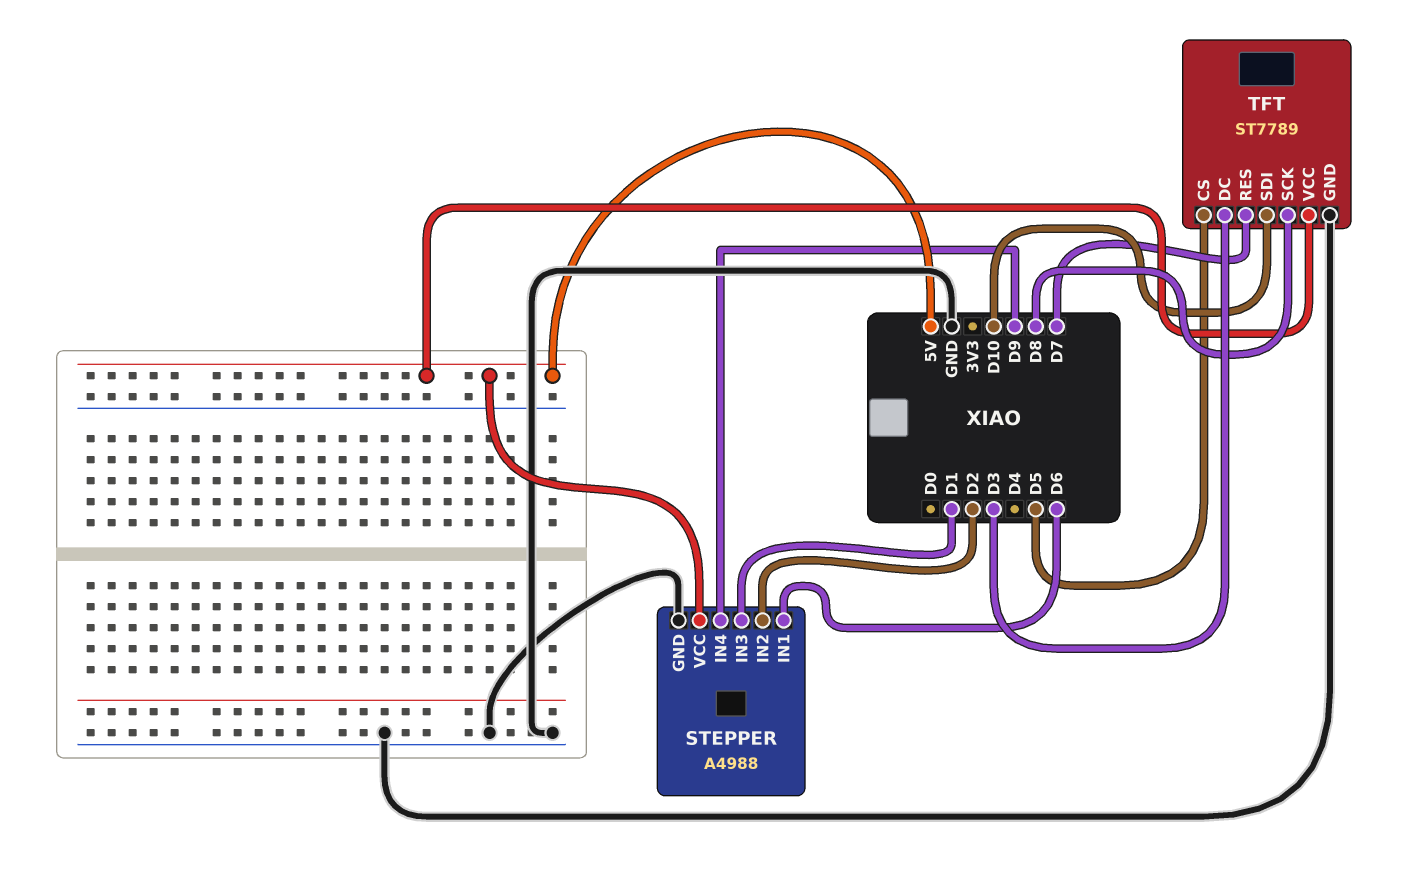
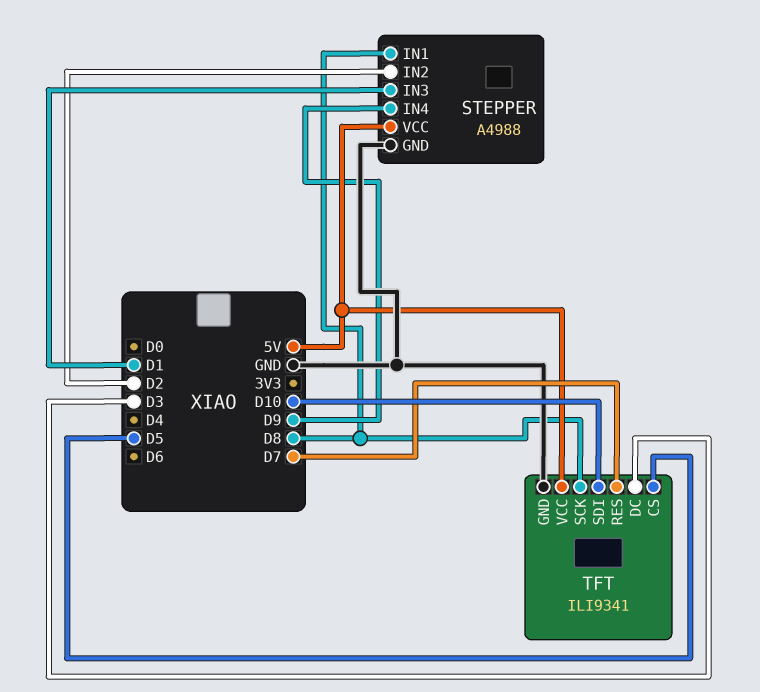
STEPPER pin IN1: D6 -> D8
TFT: ST7789 -> ILI9341

